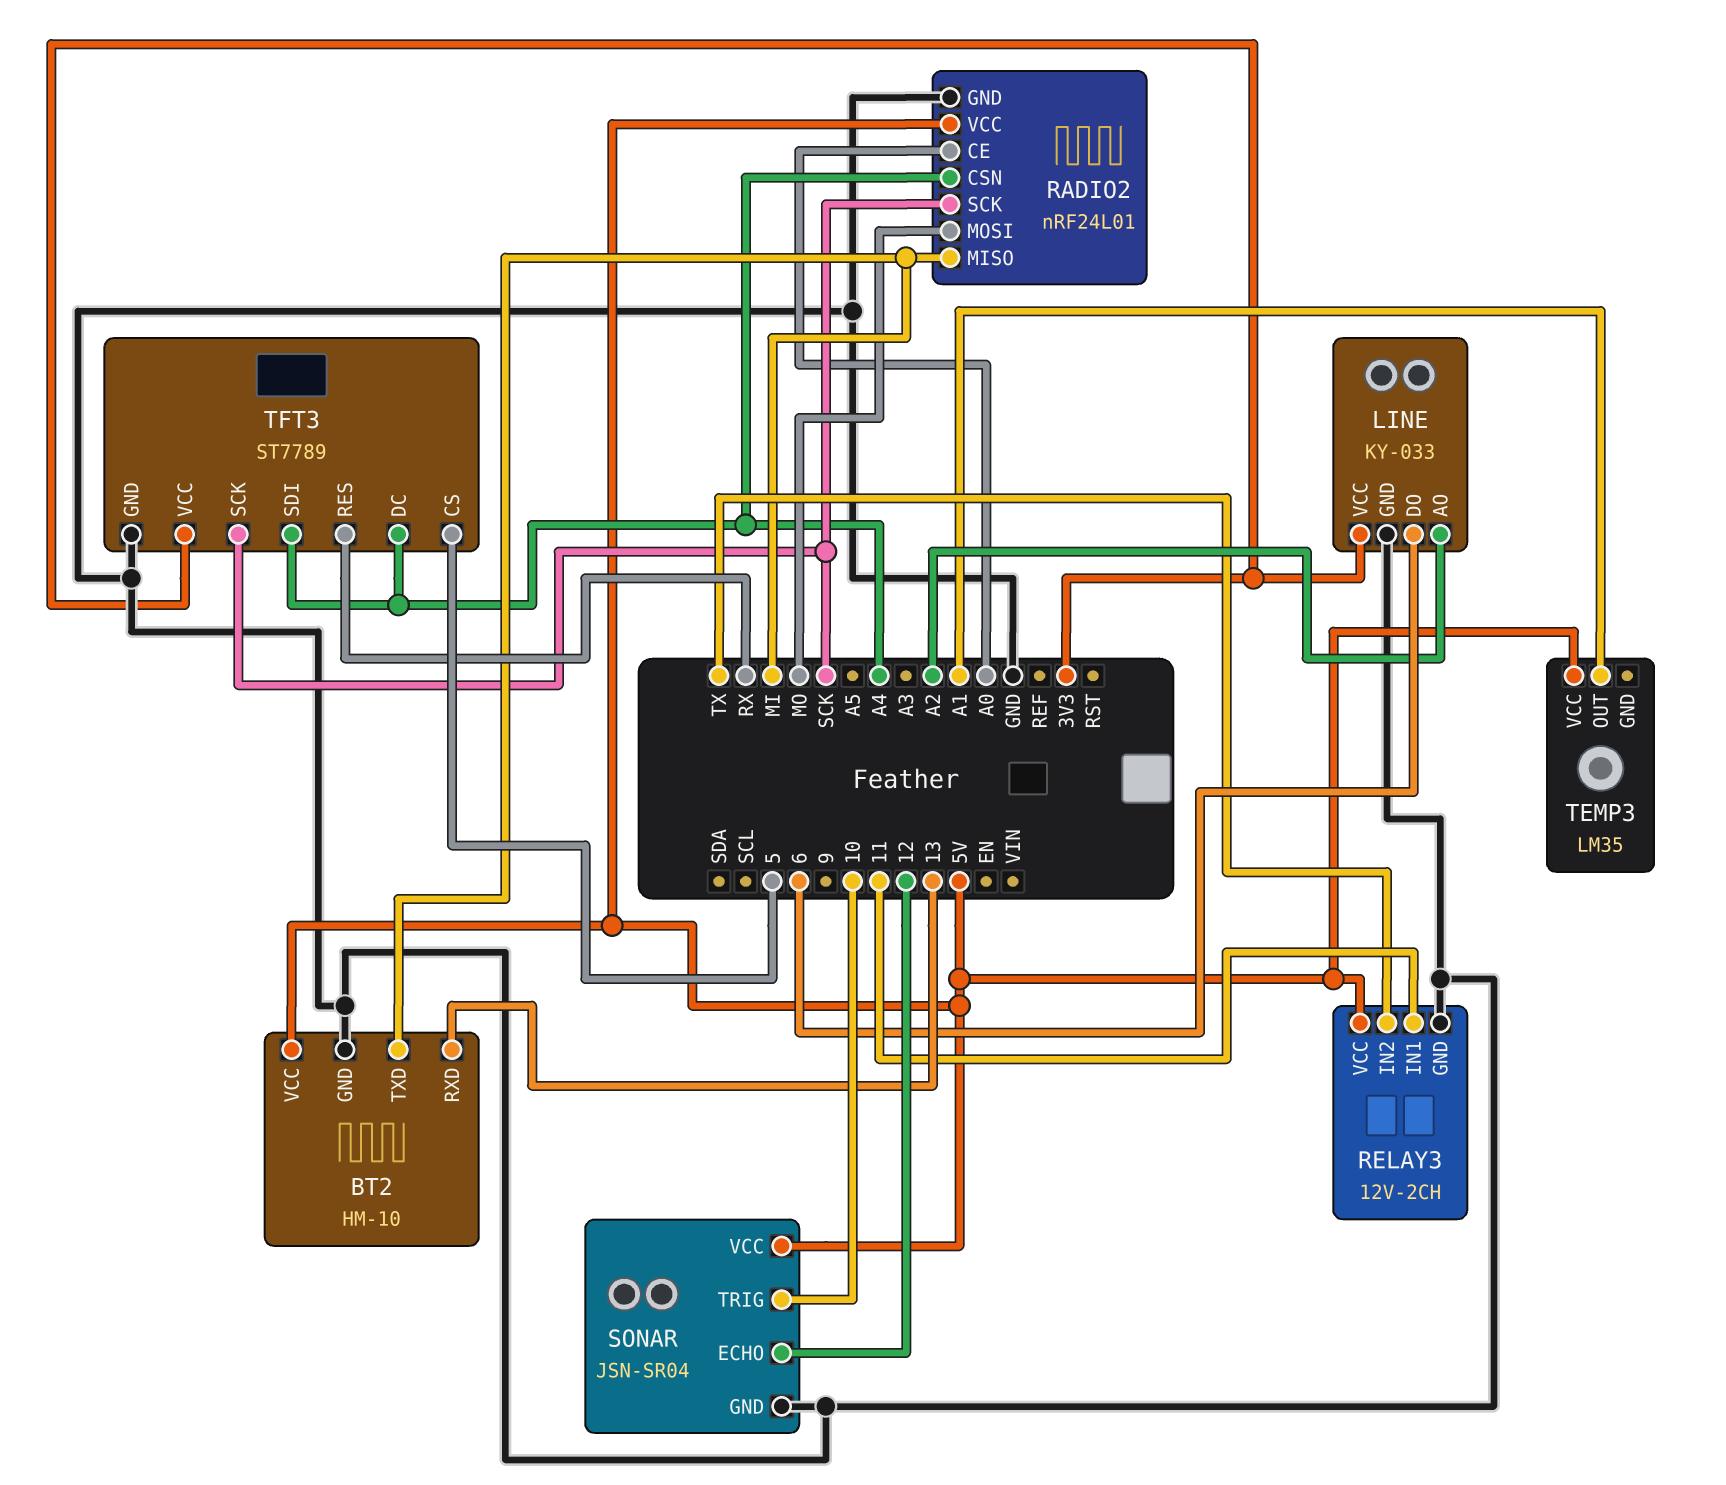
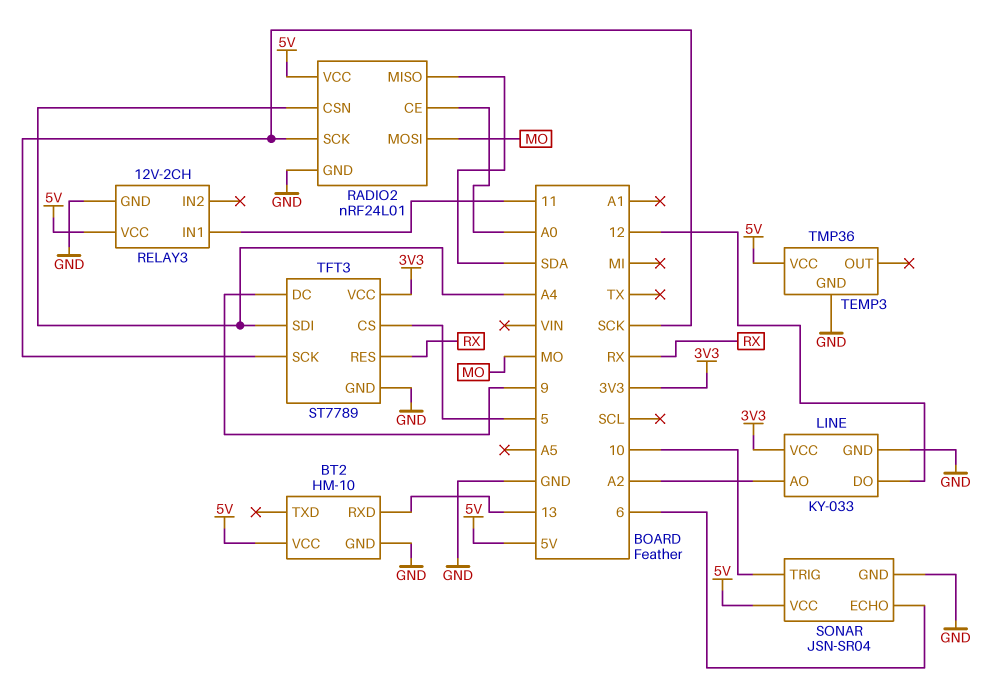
BT2 pin TXD: MI -> none
LINE pin DO: 6 -> 12
RADIO2 pin MISO: MI -> SDA
RELAY3 pin IN2: TX -> none
SONAR pin ECHO: 12 -> 6
TEMP3: LM35 -> TMP36
TEMP3 pin GND: none -> GND
TEMP3 pin OUT: A1 -> none
TFT3 pin DC: A4 -> 9

